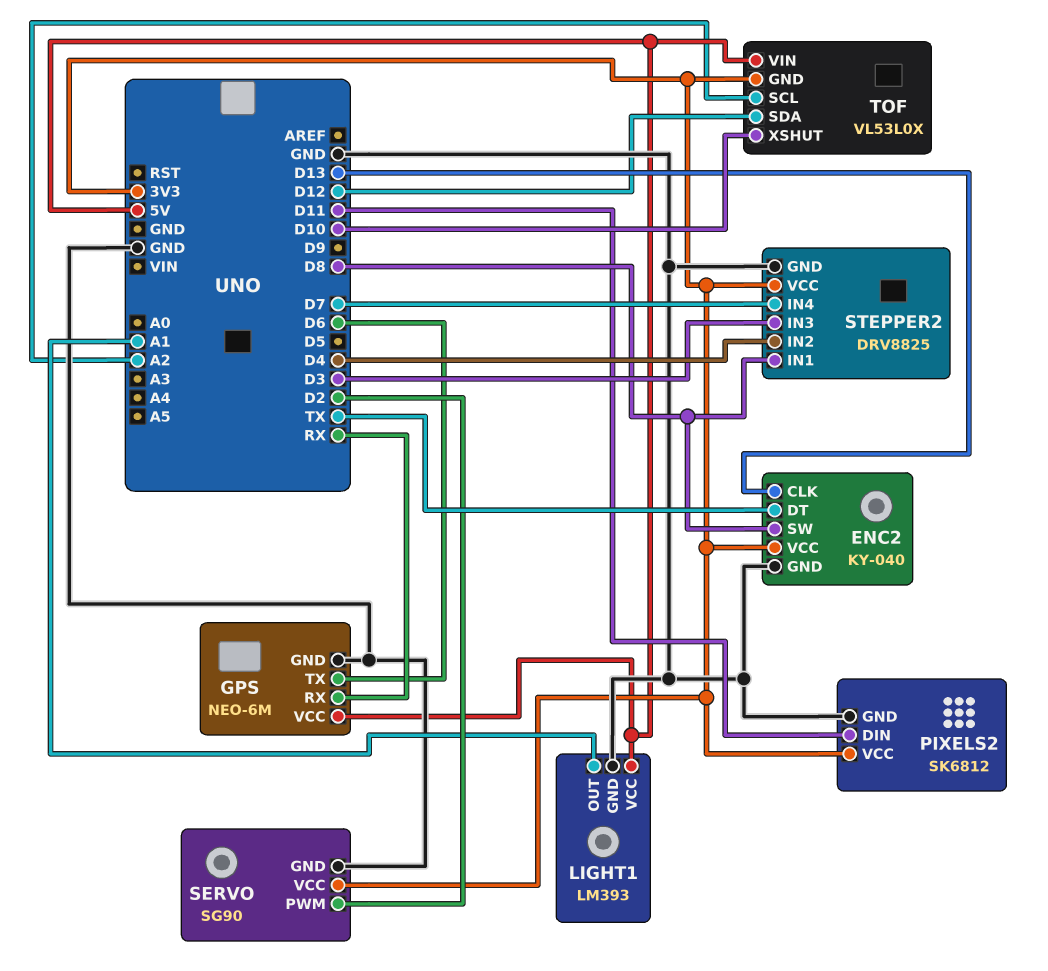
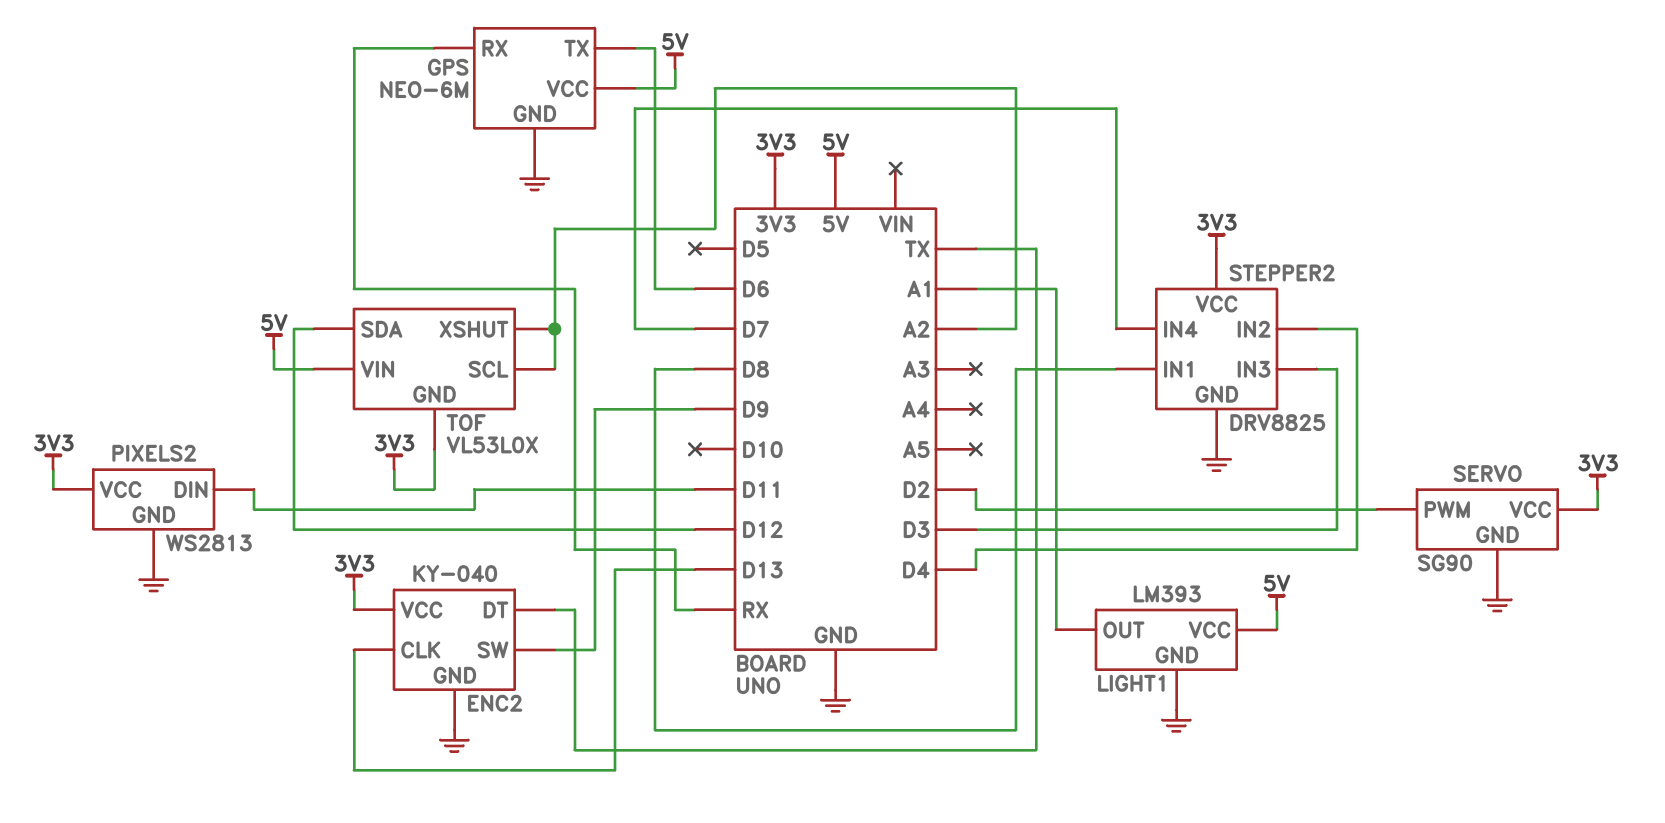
ENC2 pin SW: D8 -> D9
PIXELS2: SK6812 -> WS2813
TOF pin XSHUT: D10 -> A2

